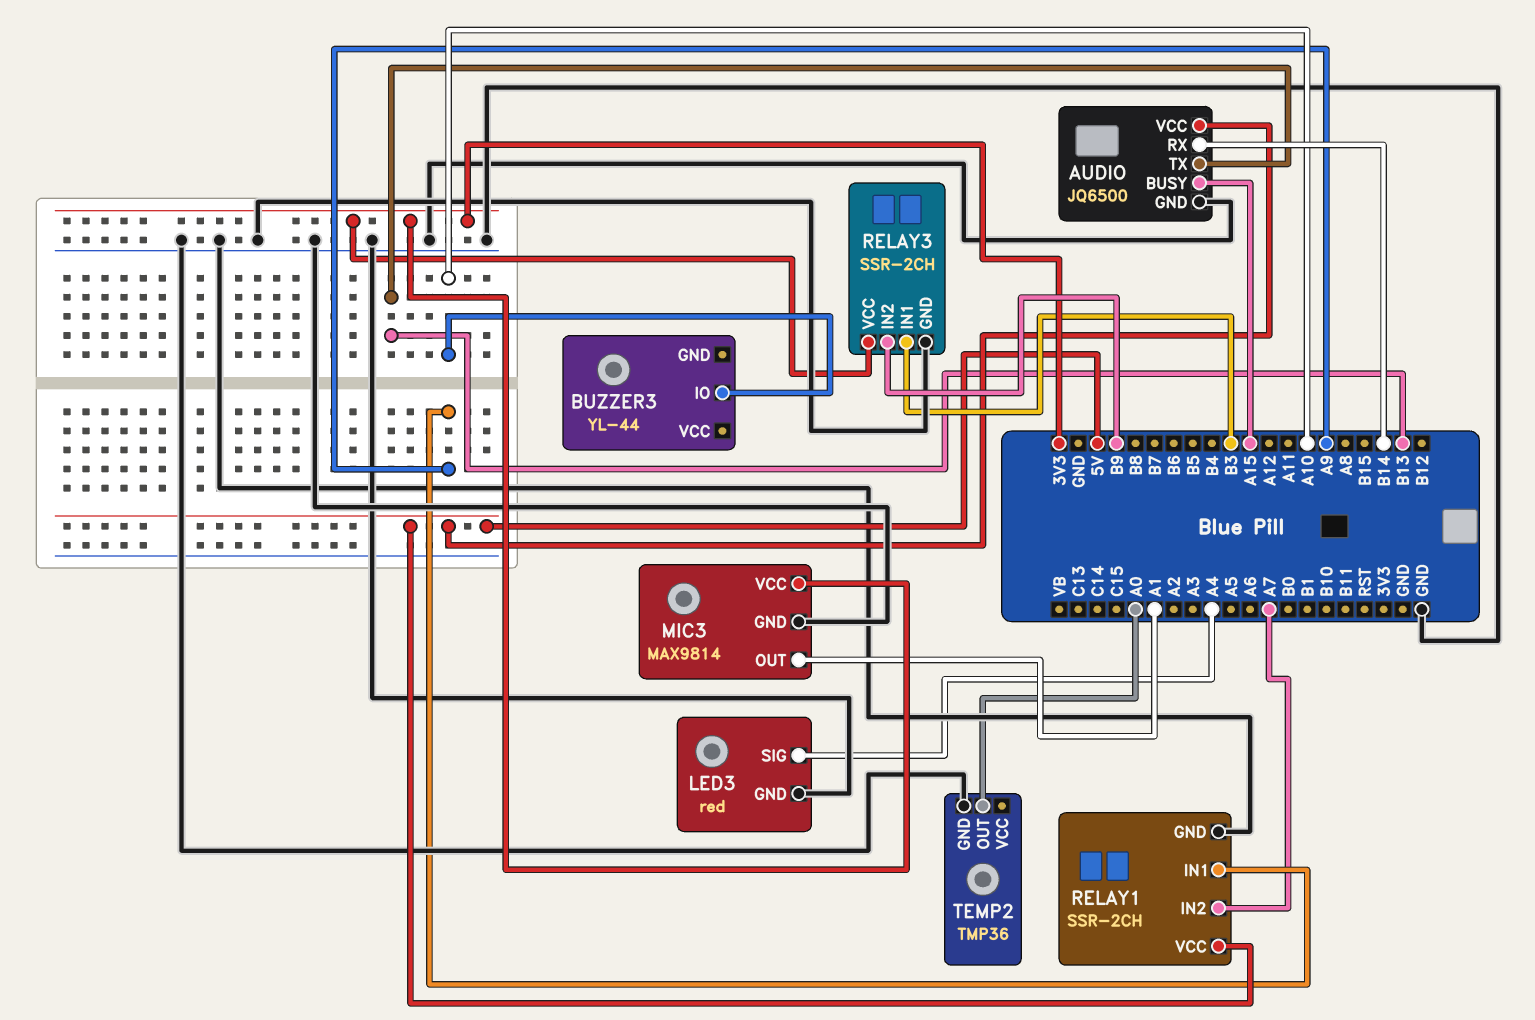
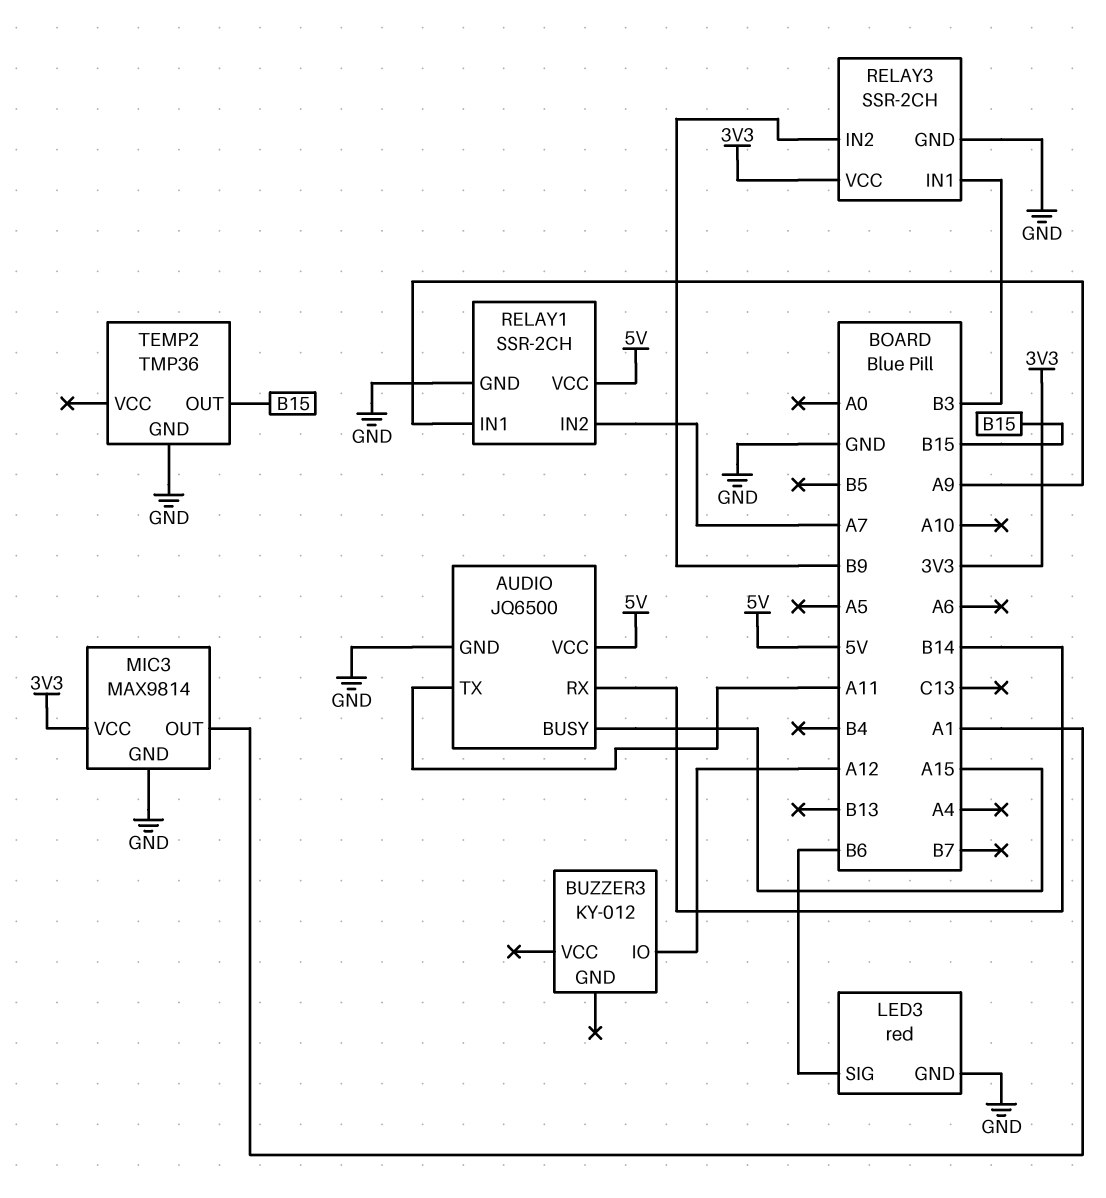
AUDIO pin TX: B13 -> A11
BUZZER3: YL-44 -> KY-012
BUZZER3 pin IO: A10 -> A12
LED3 pin SIG: A4 -> B6
TEMP2 pin OUT: A0 -> B15

